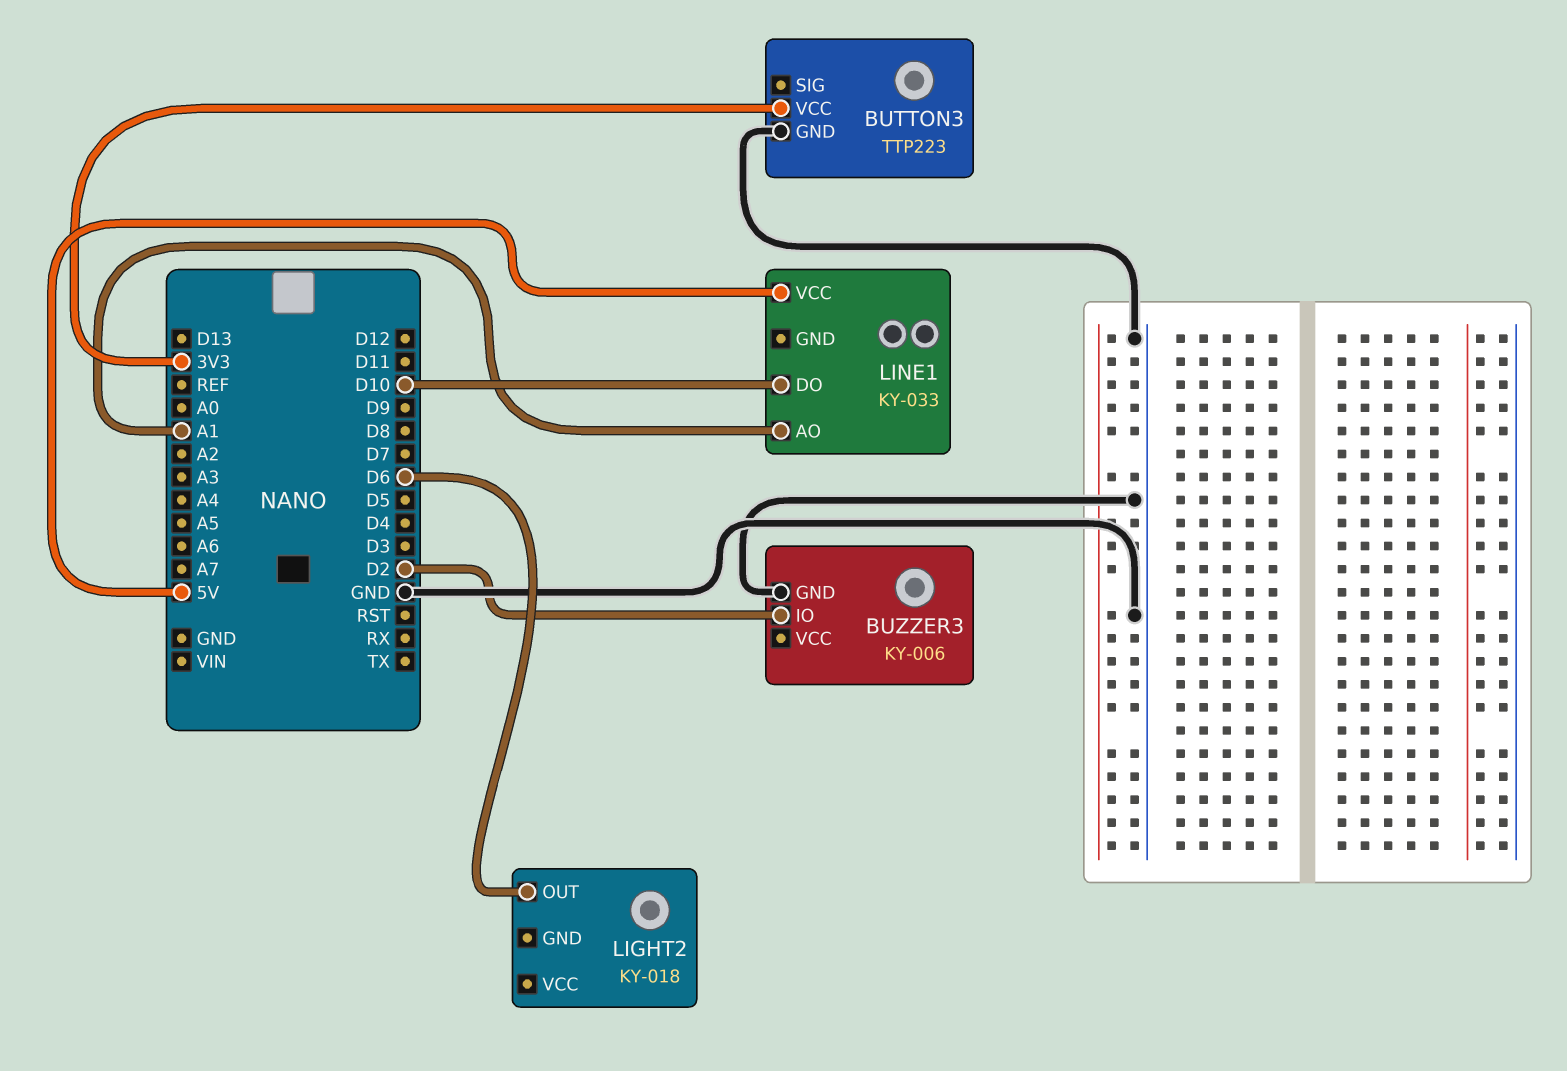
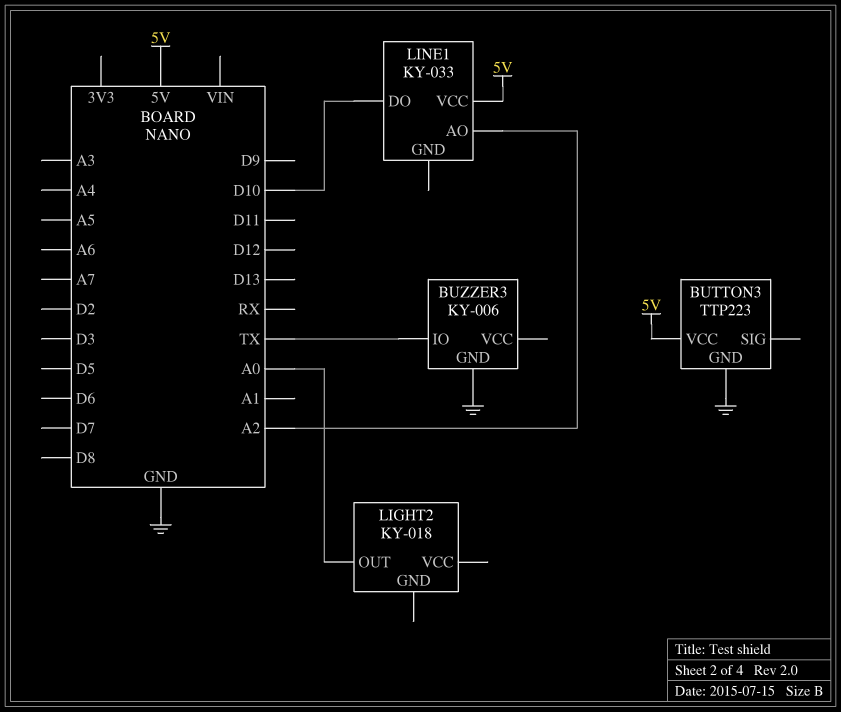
BUTTON3 pin VCC: 3V3 -> 5V
BUZZER3 pin IO: D2 -> TX
LIGHT2 pin OUT: D6 -> A0
LINE1 pin AO: A1 -> A2

